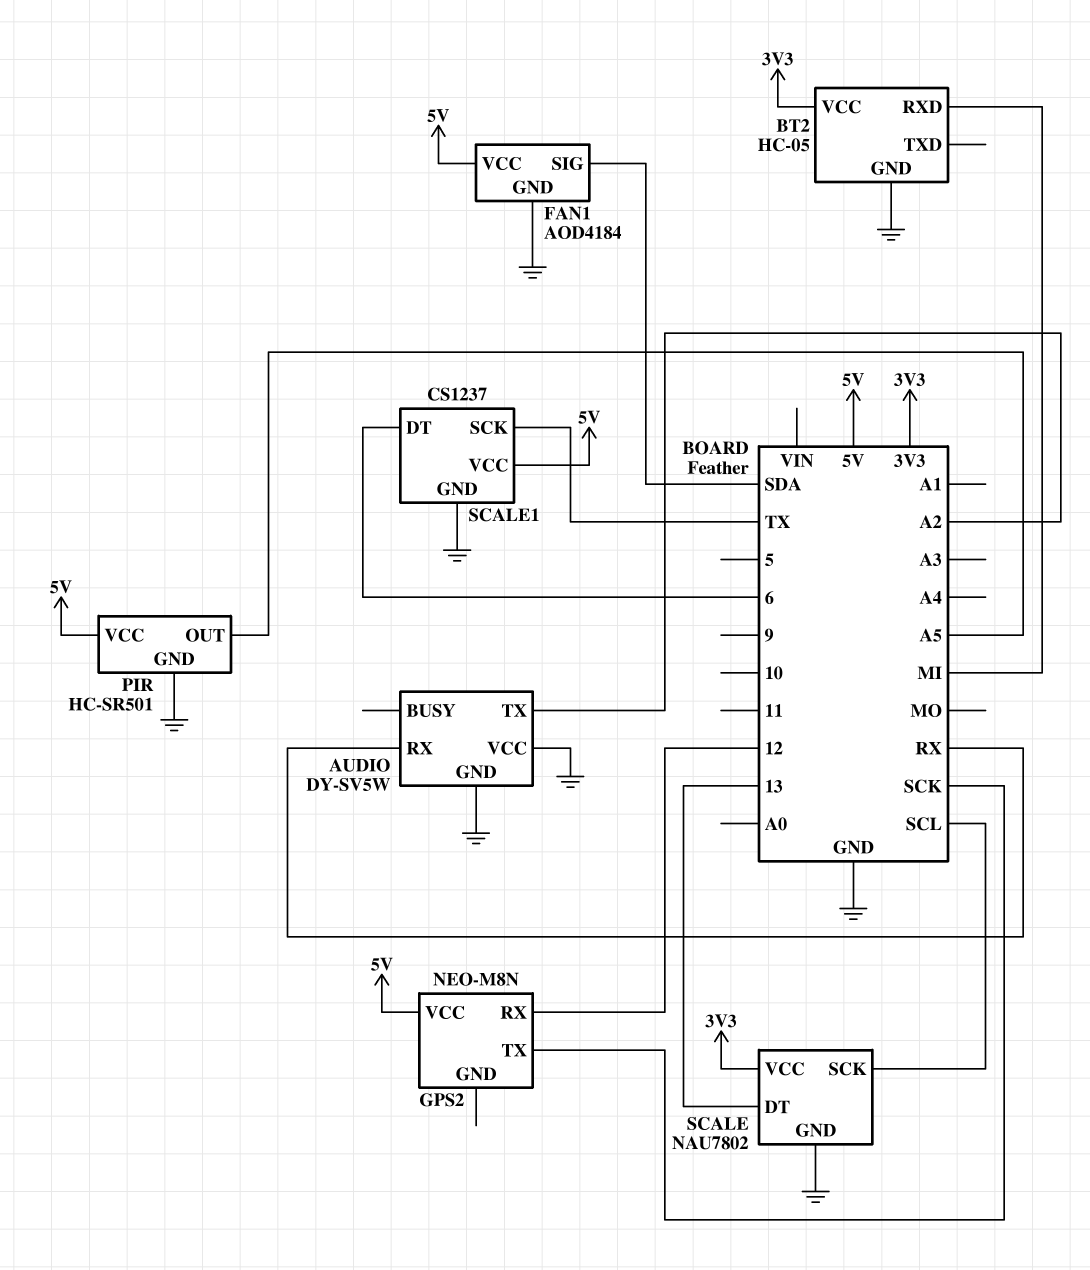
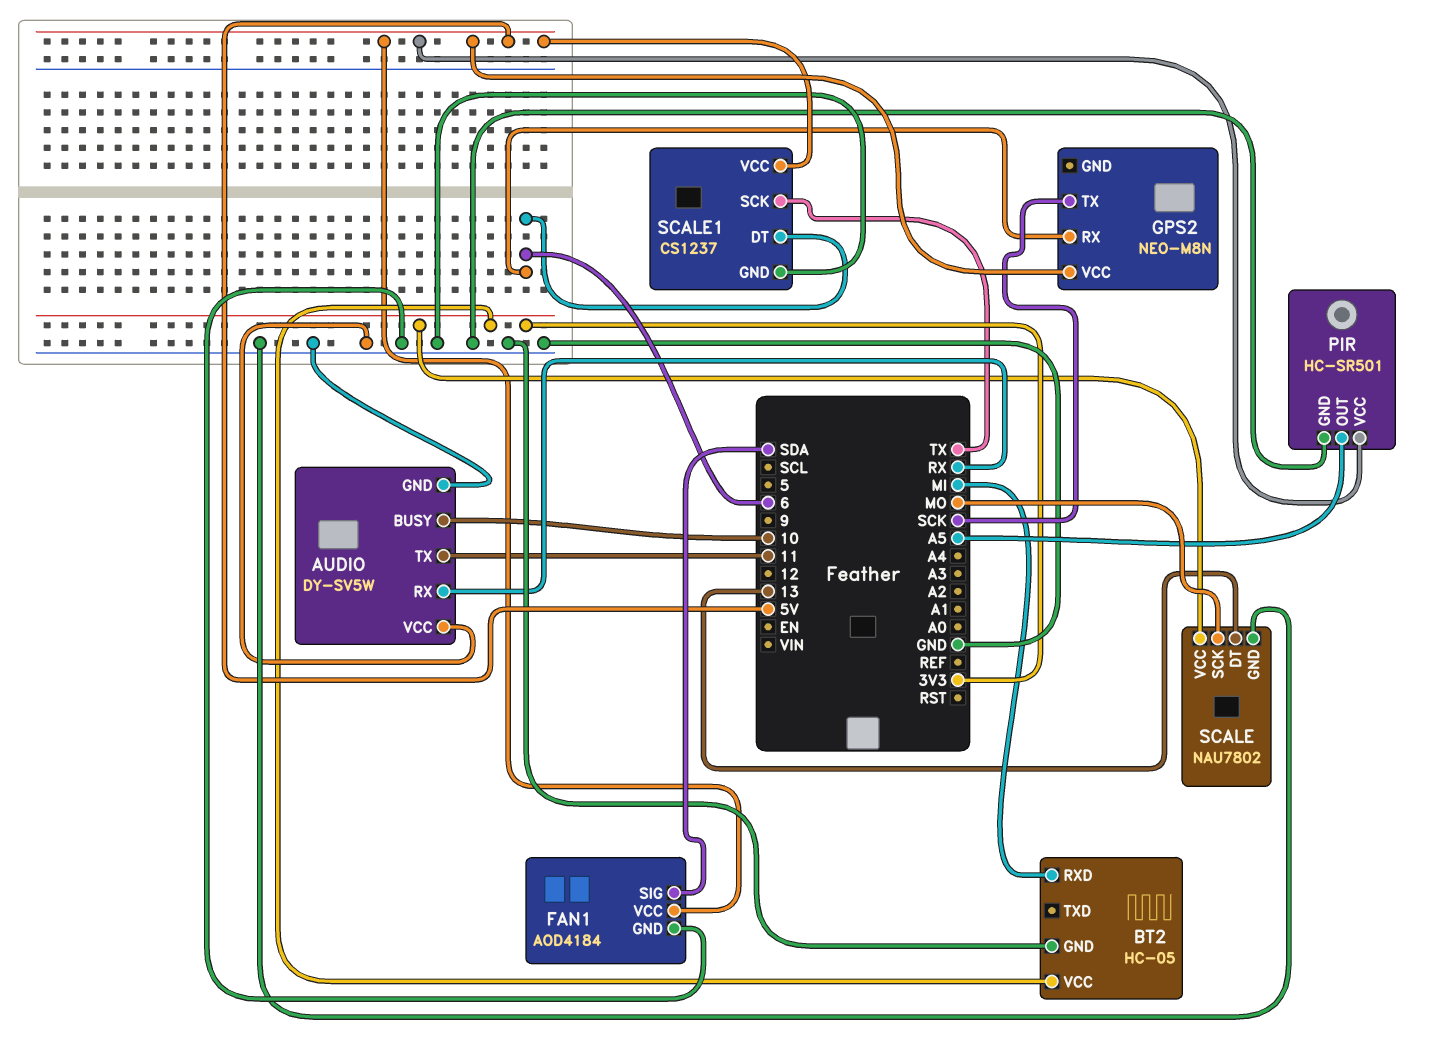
AUDIO pin BUSY: none -> 10
AUDIO pin TX: A2 -> 11
GPS2 pin RX: 12 -> 6
SCALE pin SCK: SCL -> MO

